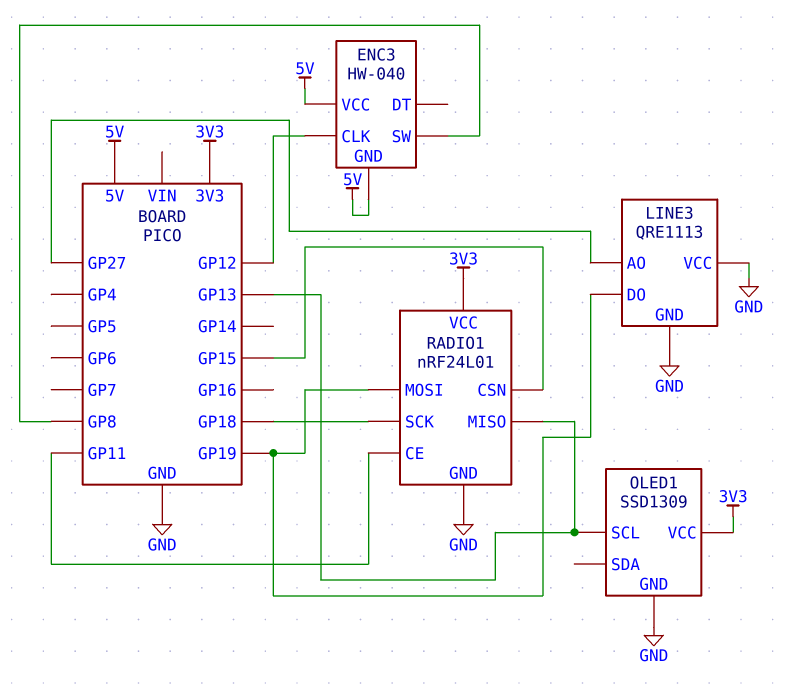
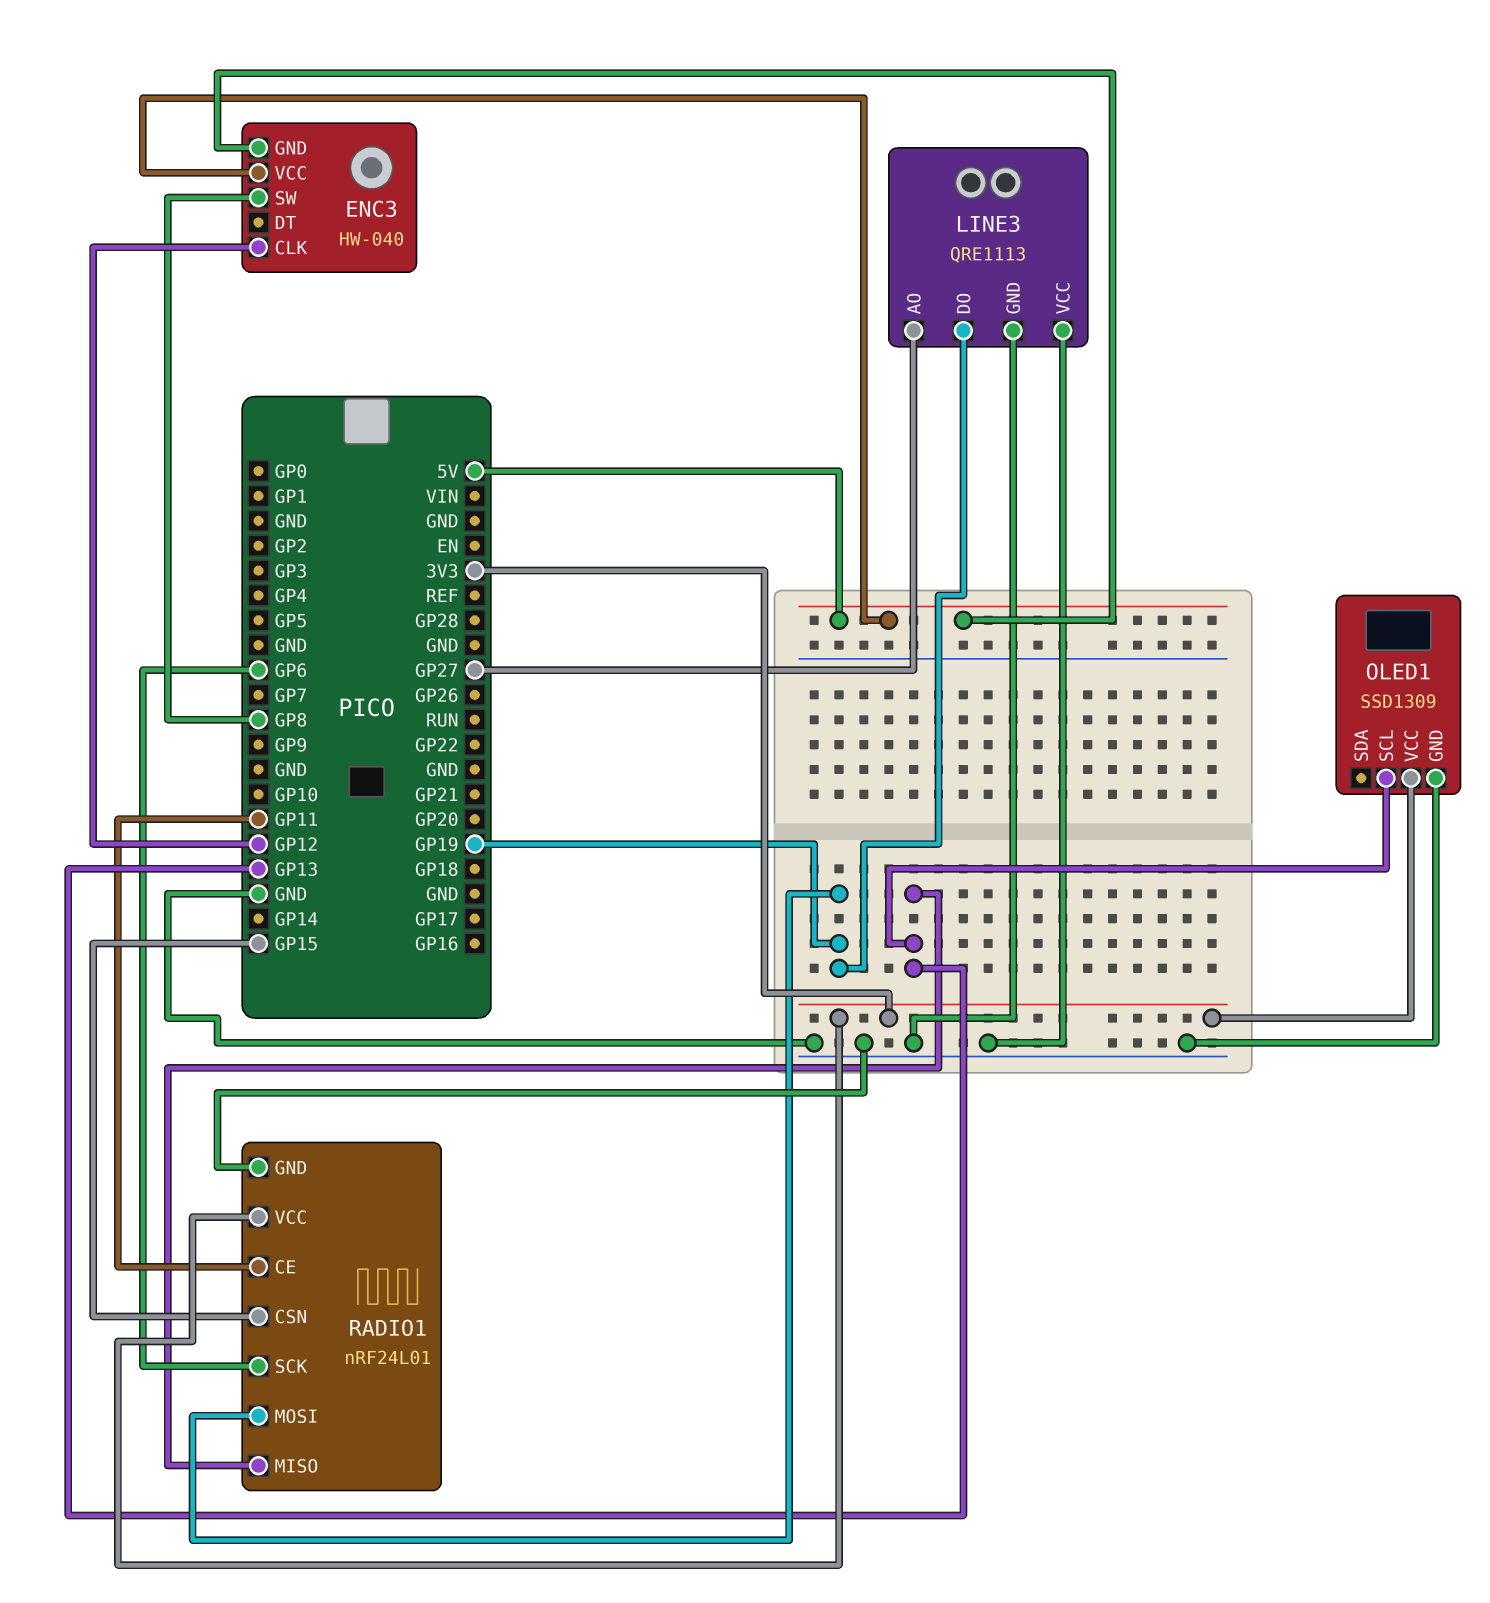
RADIO1 pin SCK: GP18 -> GP6

